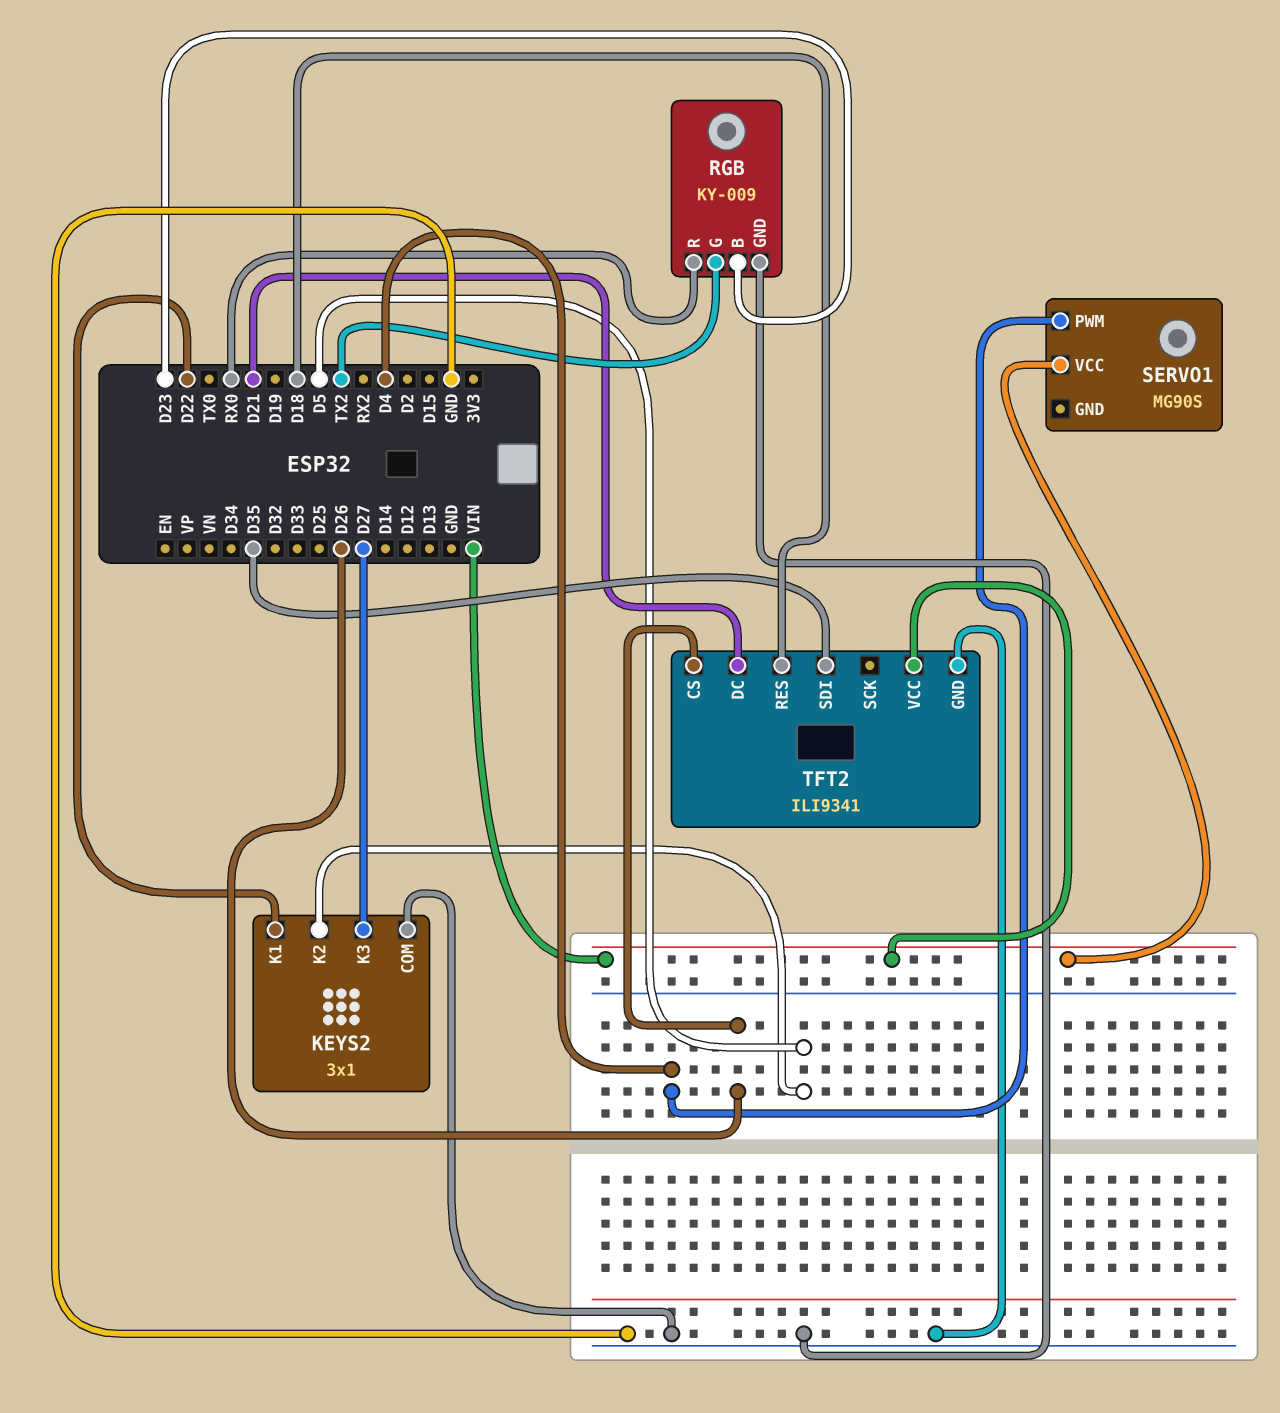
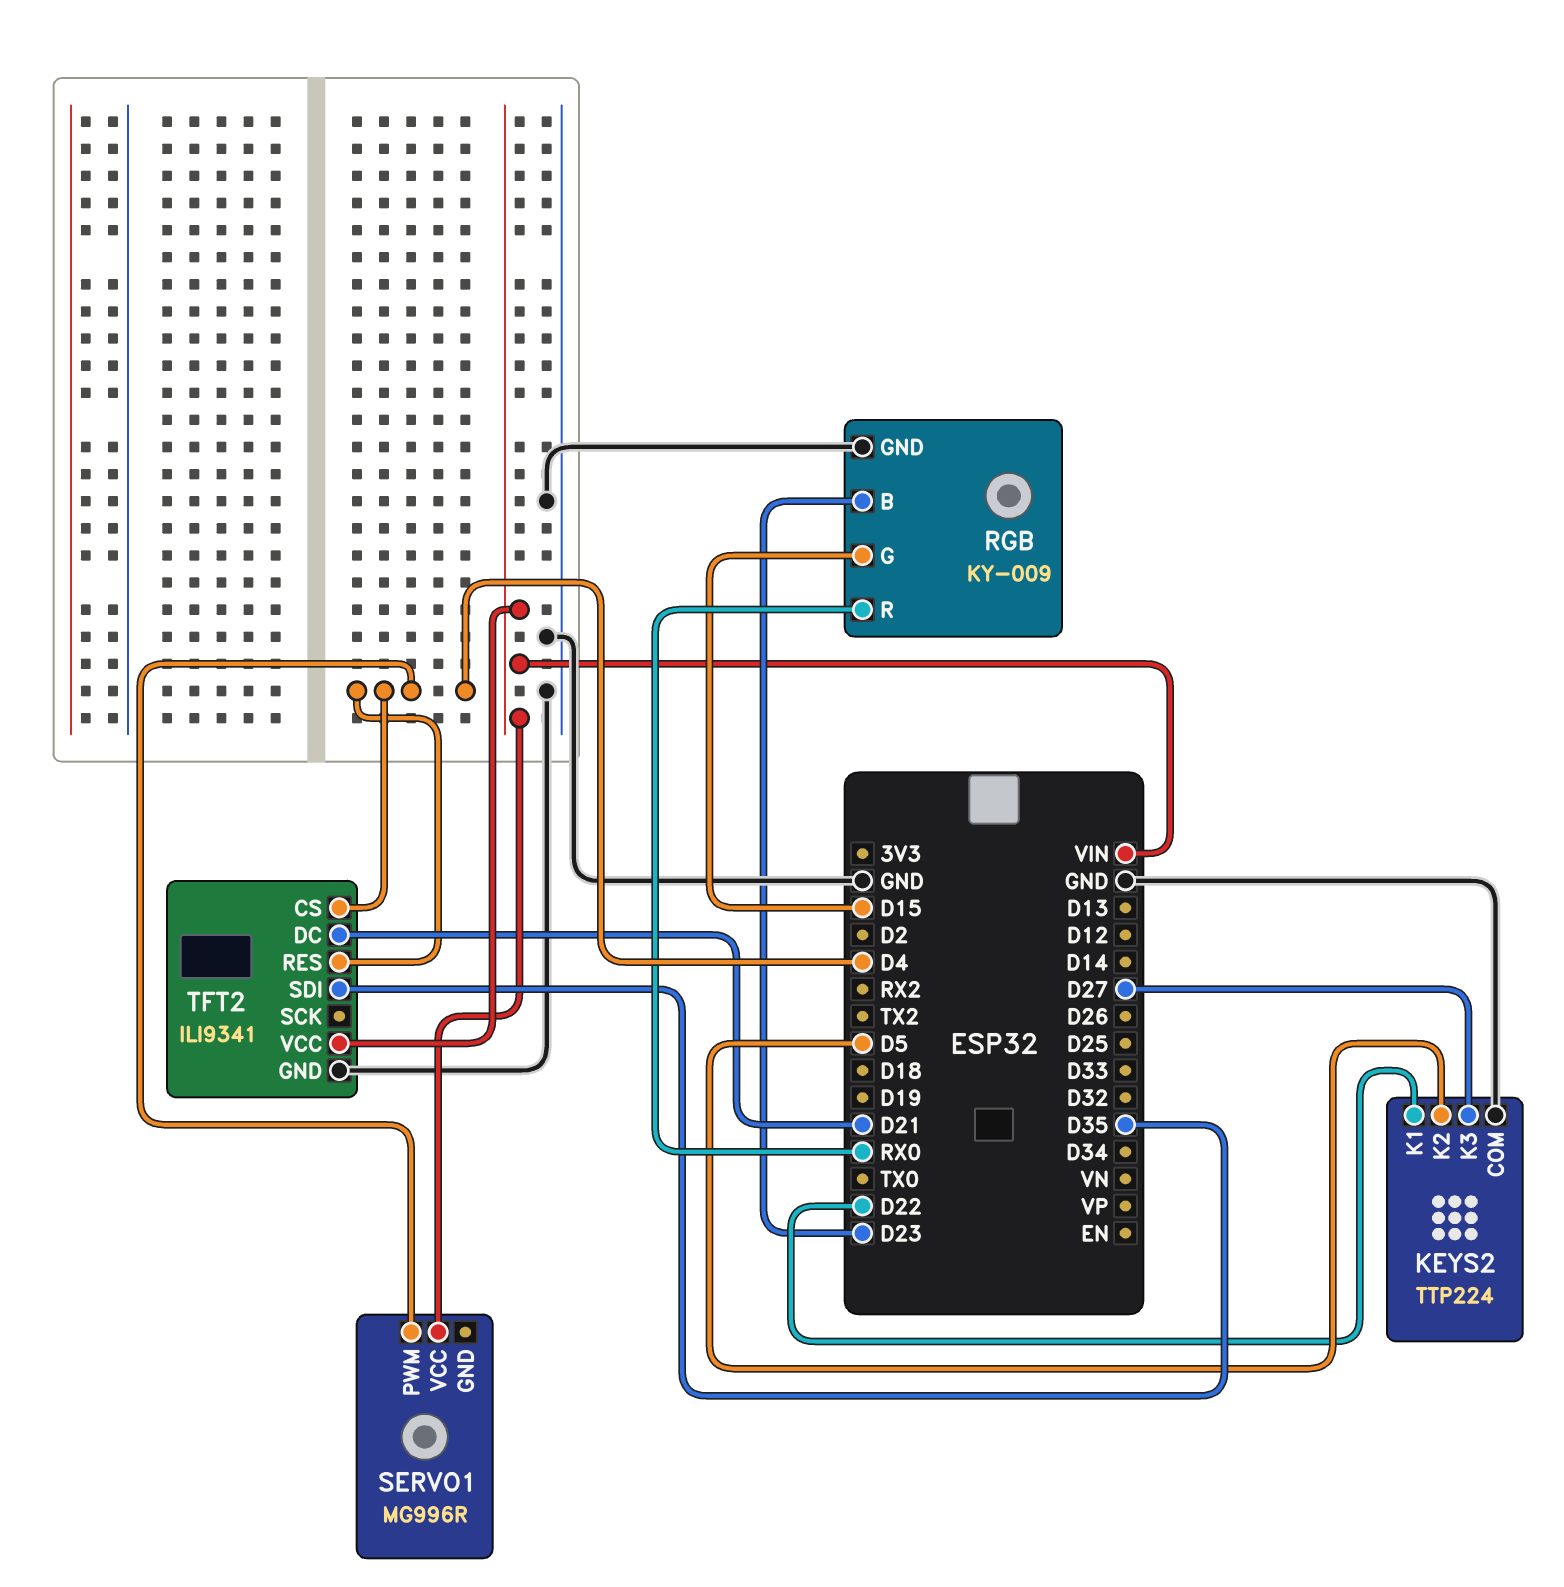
KEYS2: 3x1 -> TTP224
RGB pin G: TX2 -> D15
SERVO1: MG90S -> MG996R
TFT2 pin CS: D26 -> D4
TFT2 pin RES: D18 -> D4

